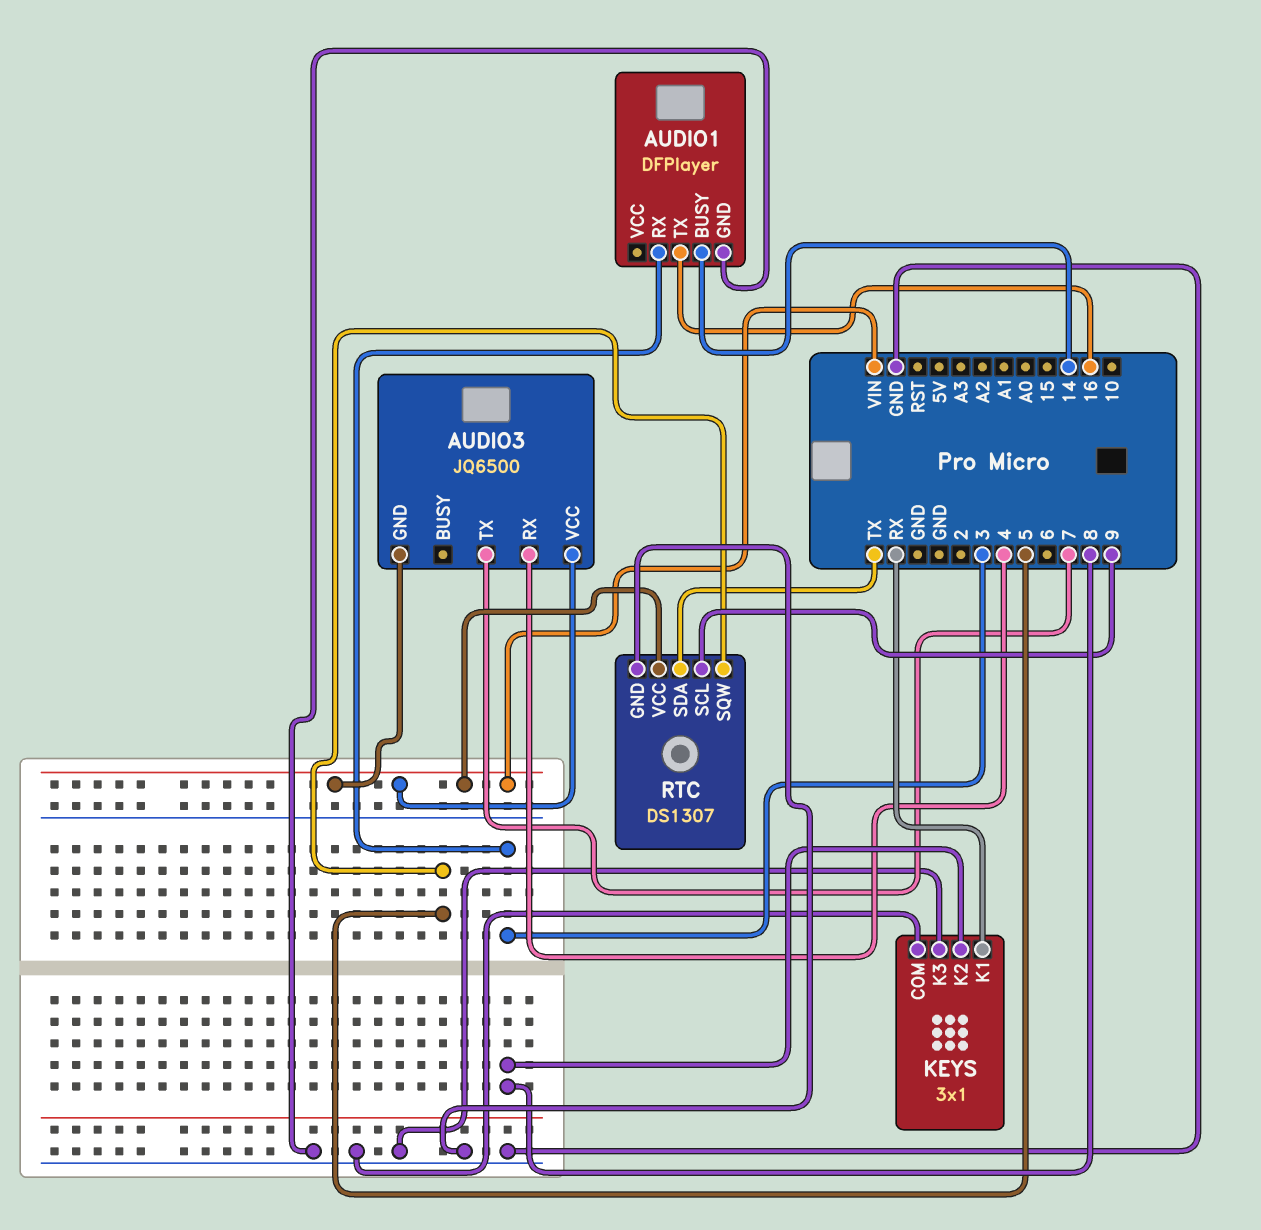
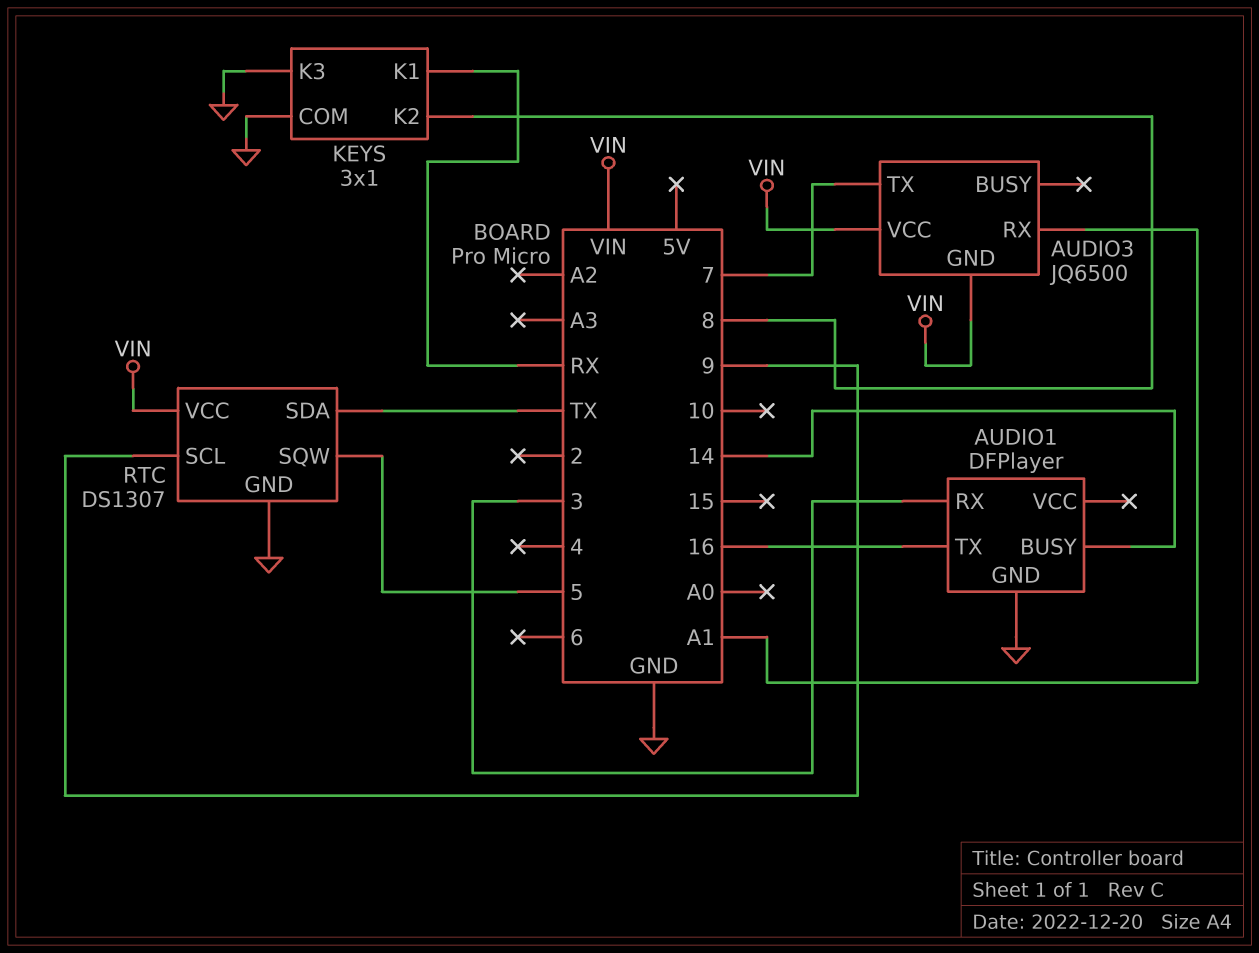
AUDIO3 pin RX: 4 -> A1

